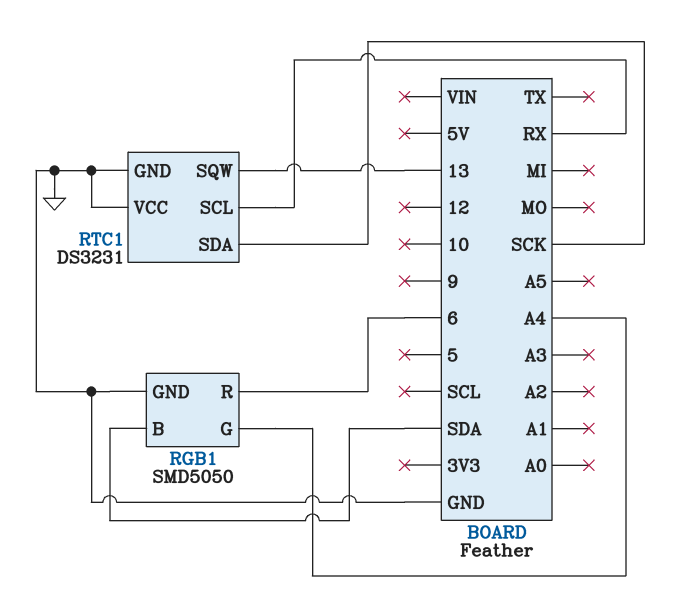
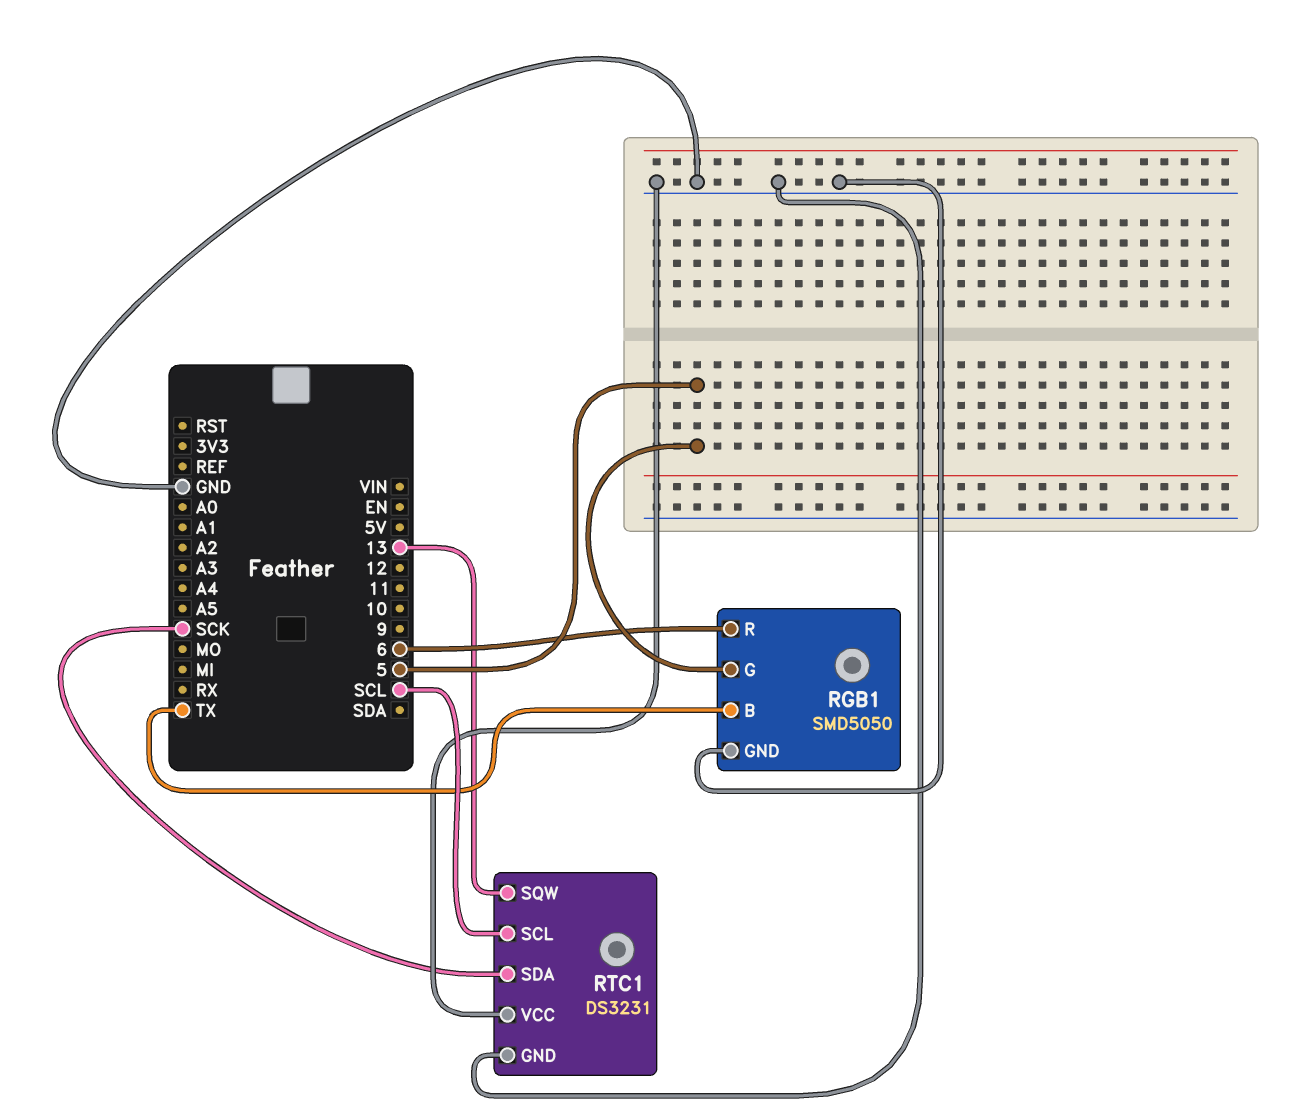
RGB1 pin B: SDA -> TX
RGB1 pin G: A4 -> 5
RTC1 pin SCL: RX -> SCL

